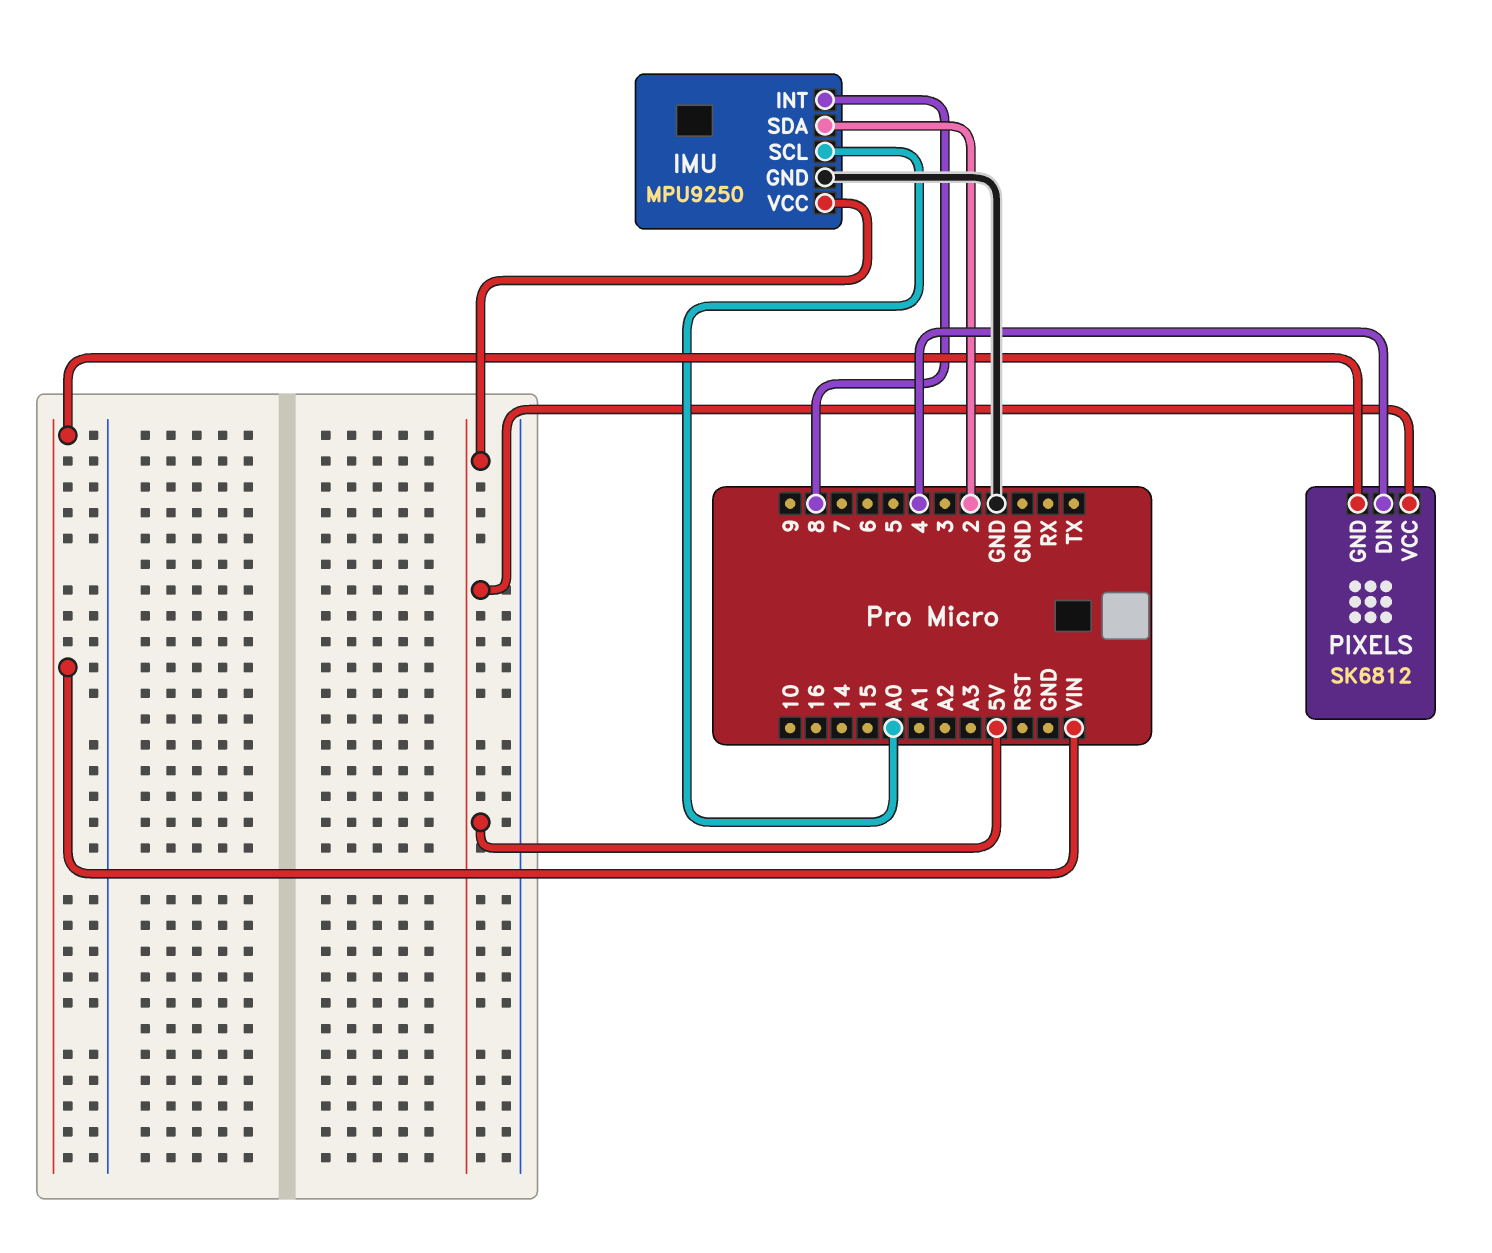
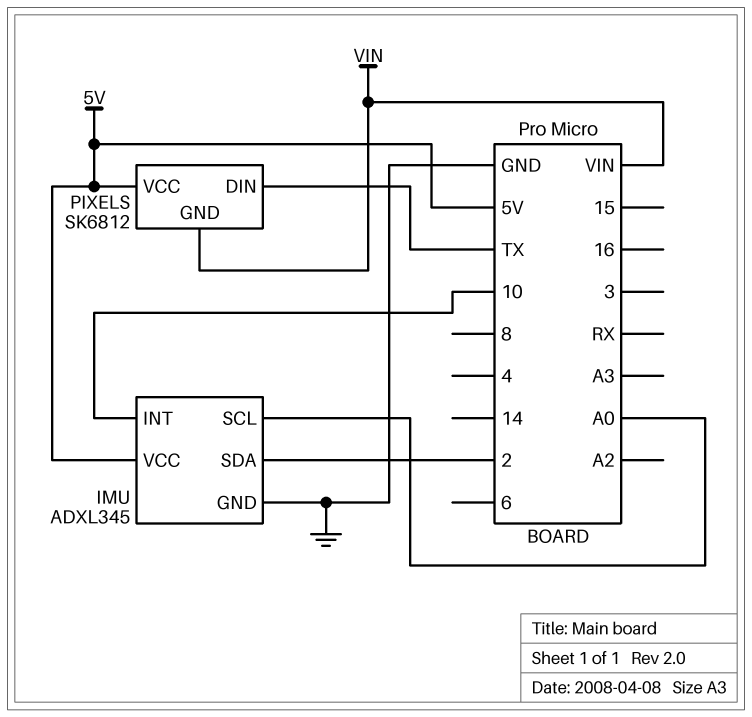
IMU: MPU9250 -> ADXL345
IMU pin INT: 8 -> 10
PIXELS pin DIN: 4 -> TX

